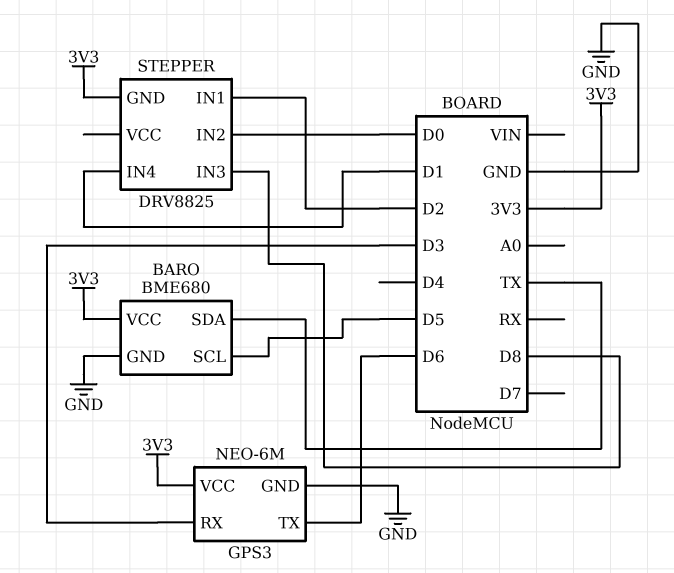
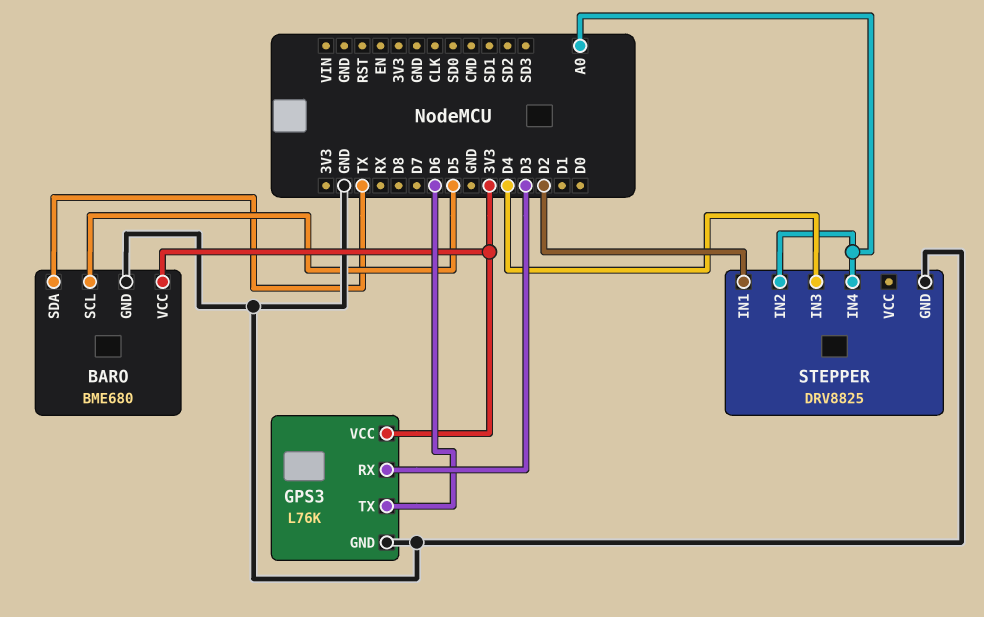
GPS3: NEO-6M -> L76K
STEPPER pin GND: 3V3 -> GND
STEPPER pin IN2: D0 -> A0
STEPPER pin IN3: D8 -> D4
STEPPER pin IN4: D1 -> A0

